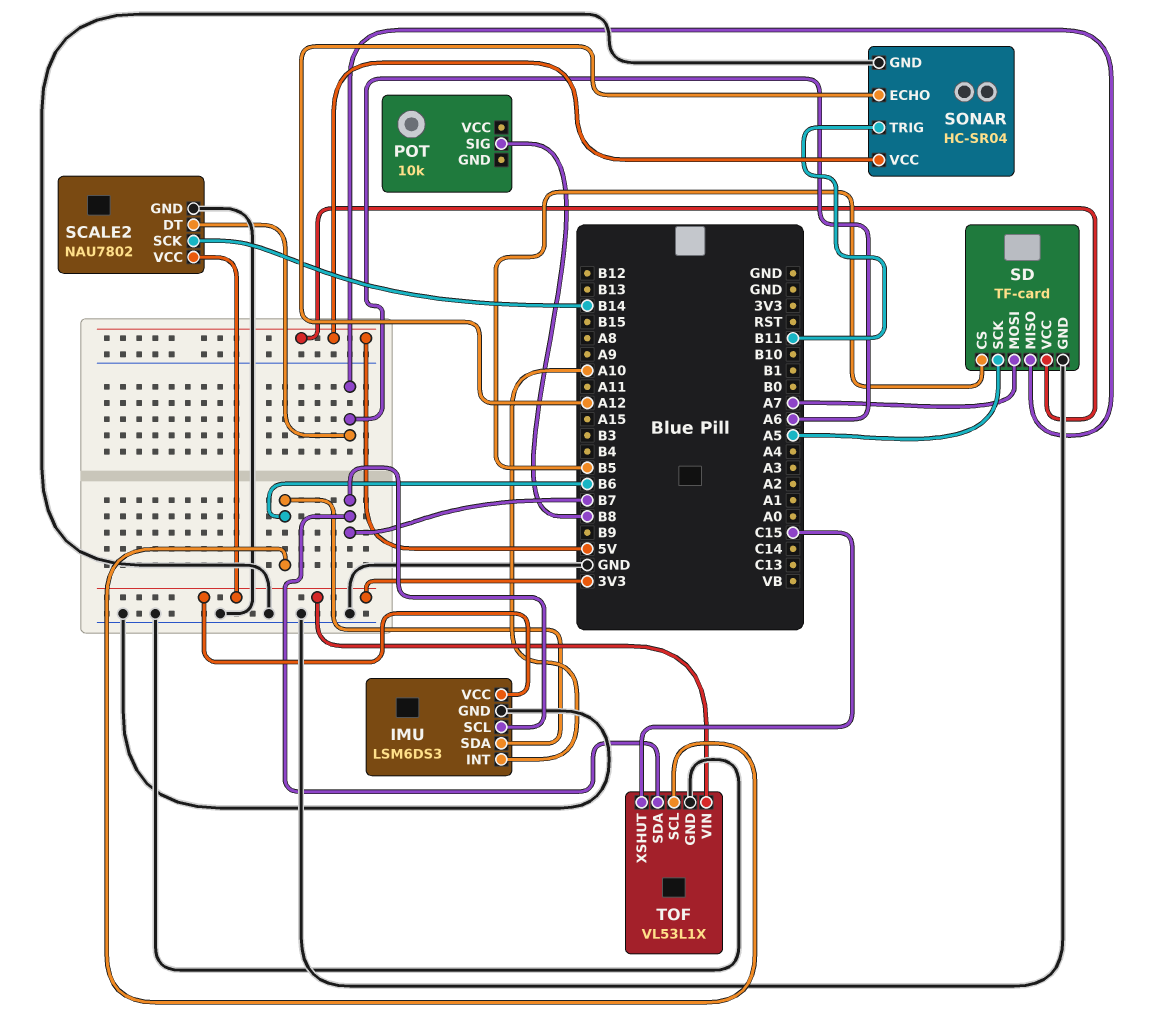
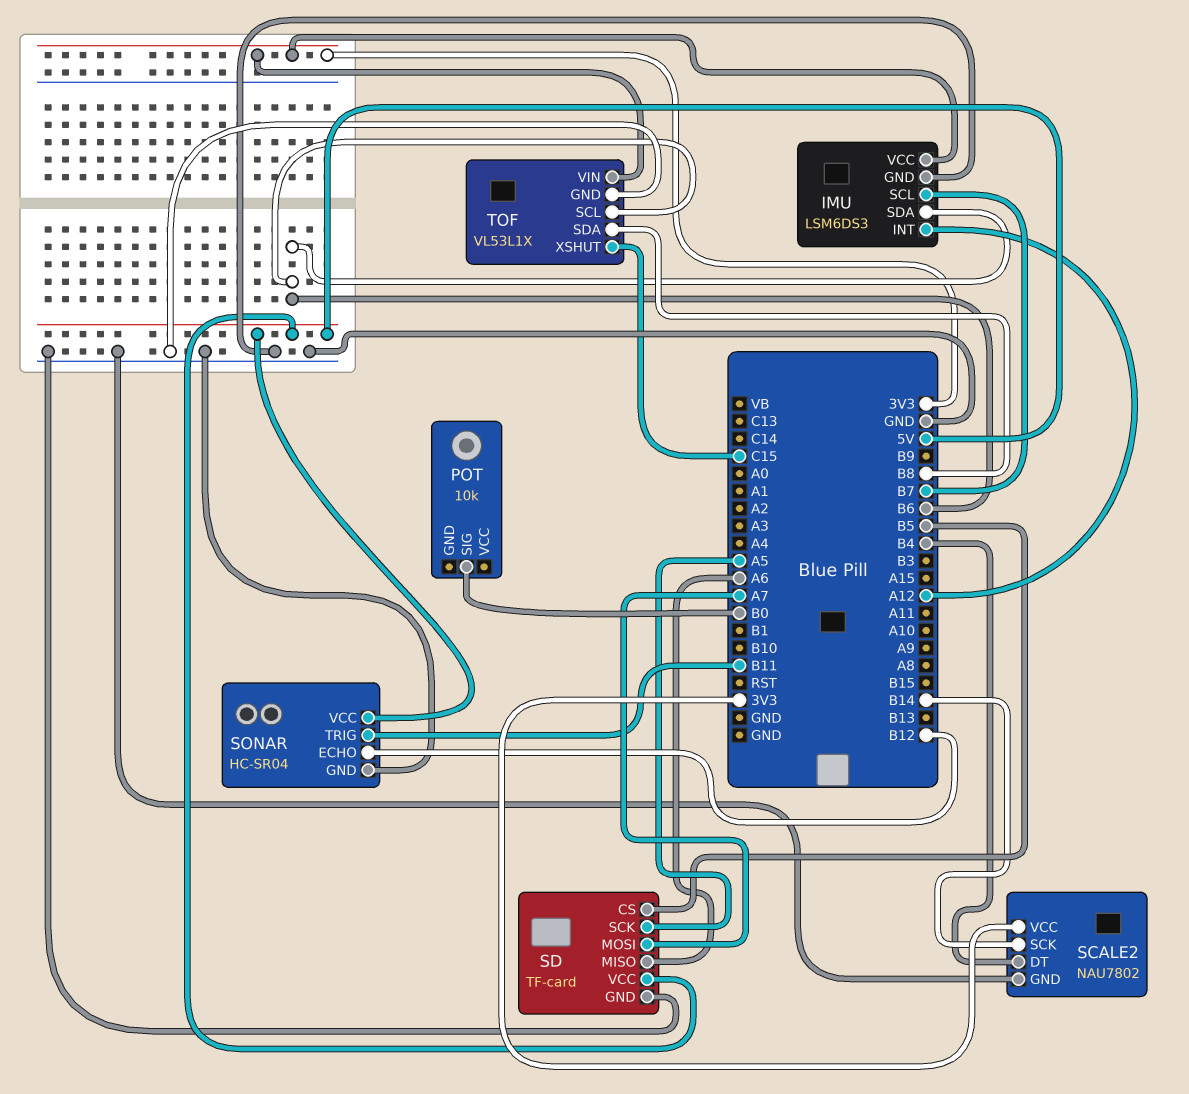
IMU pin INT: A10 -> A12
POT pin SIG: B8 -> B0
SCALE2 pin DT: A6 -> B4
SONAR pin ECHO: A12 -> B12
TOF pin SDA: B7 -> B8

